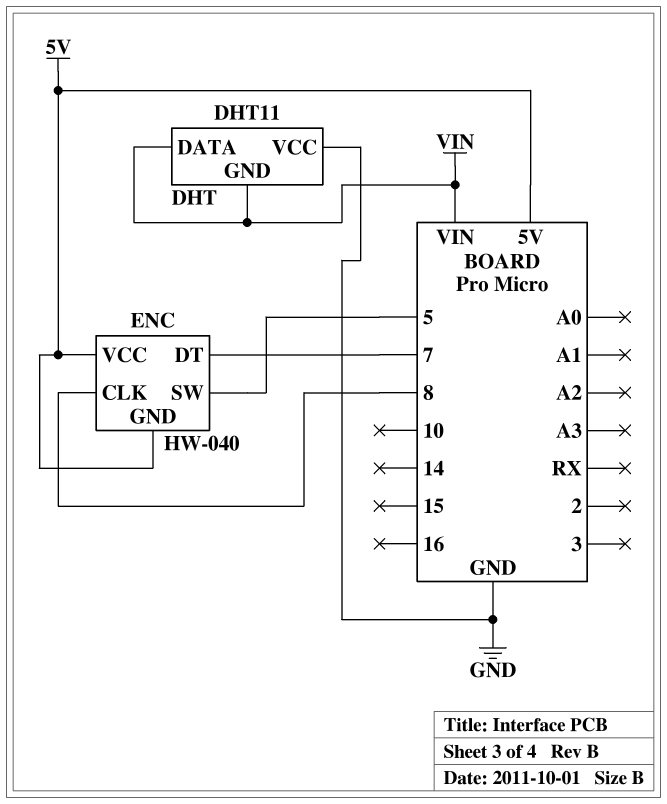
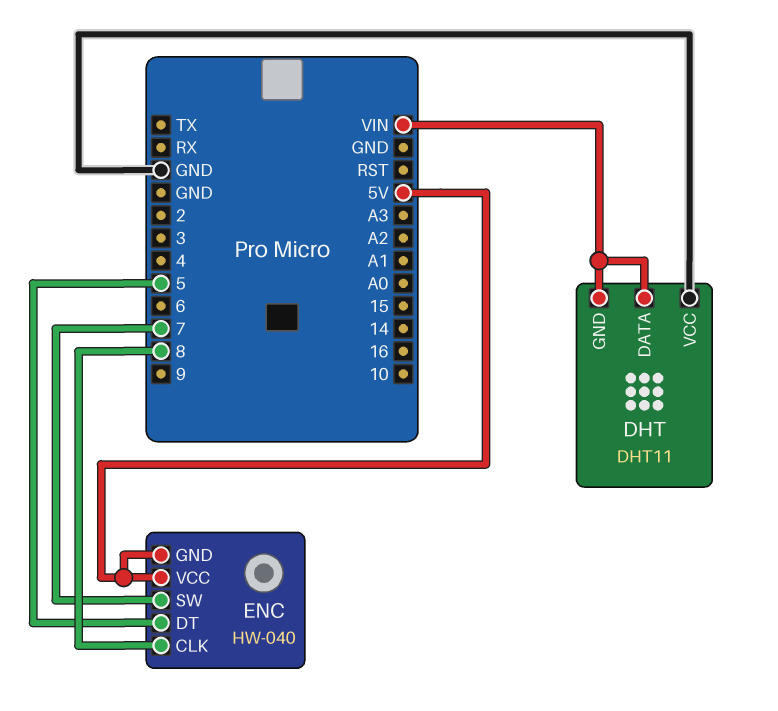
ENC pin DT: 7 -> 5
ENC pin SW: 5 -> 7

